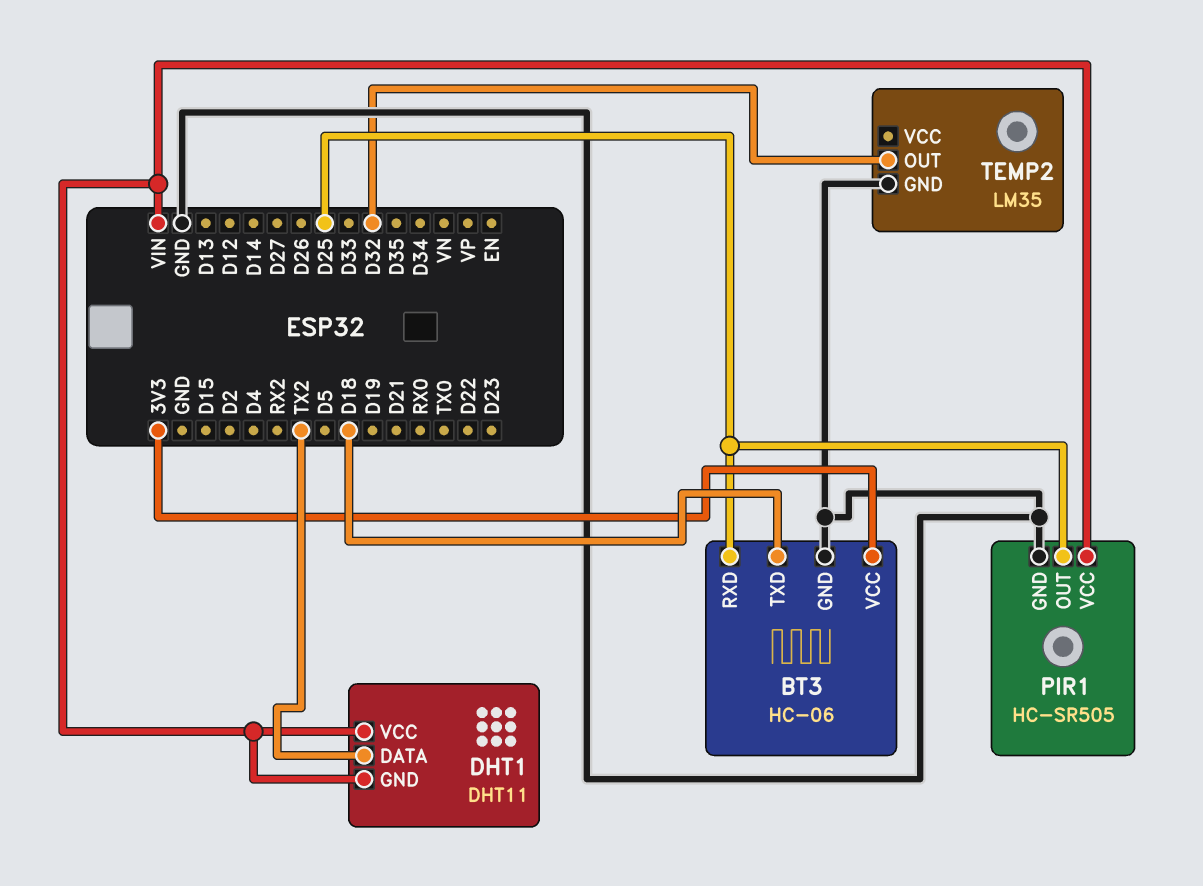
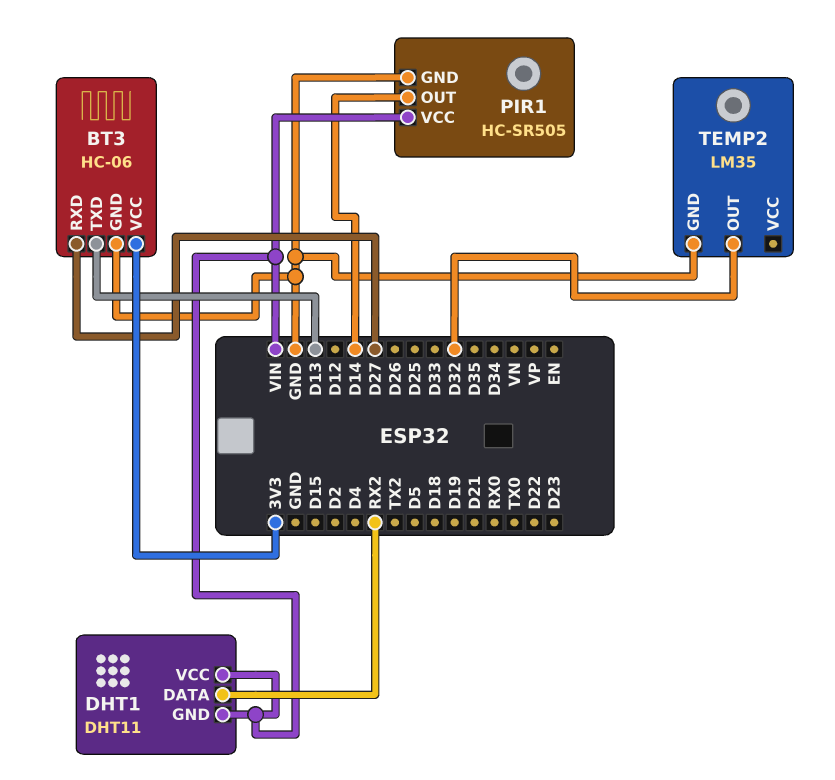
BT3 pin RXD: D25 -> D27
BT3 pin TXD: D18 -> D13
DHT1 pin DATA: TX2 -> RX2
PIR1 pin OUT: D25 -> D14

